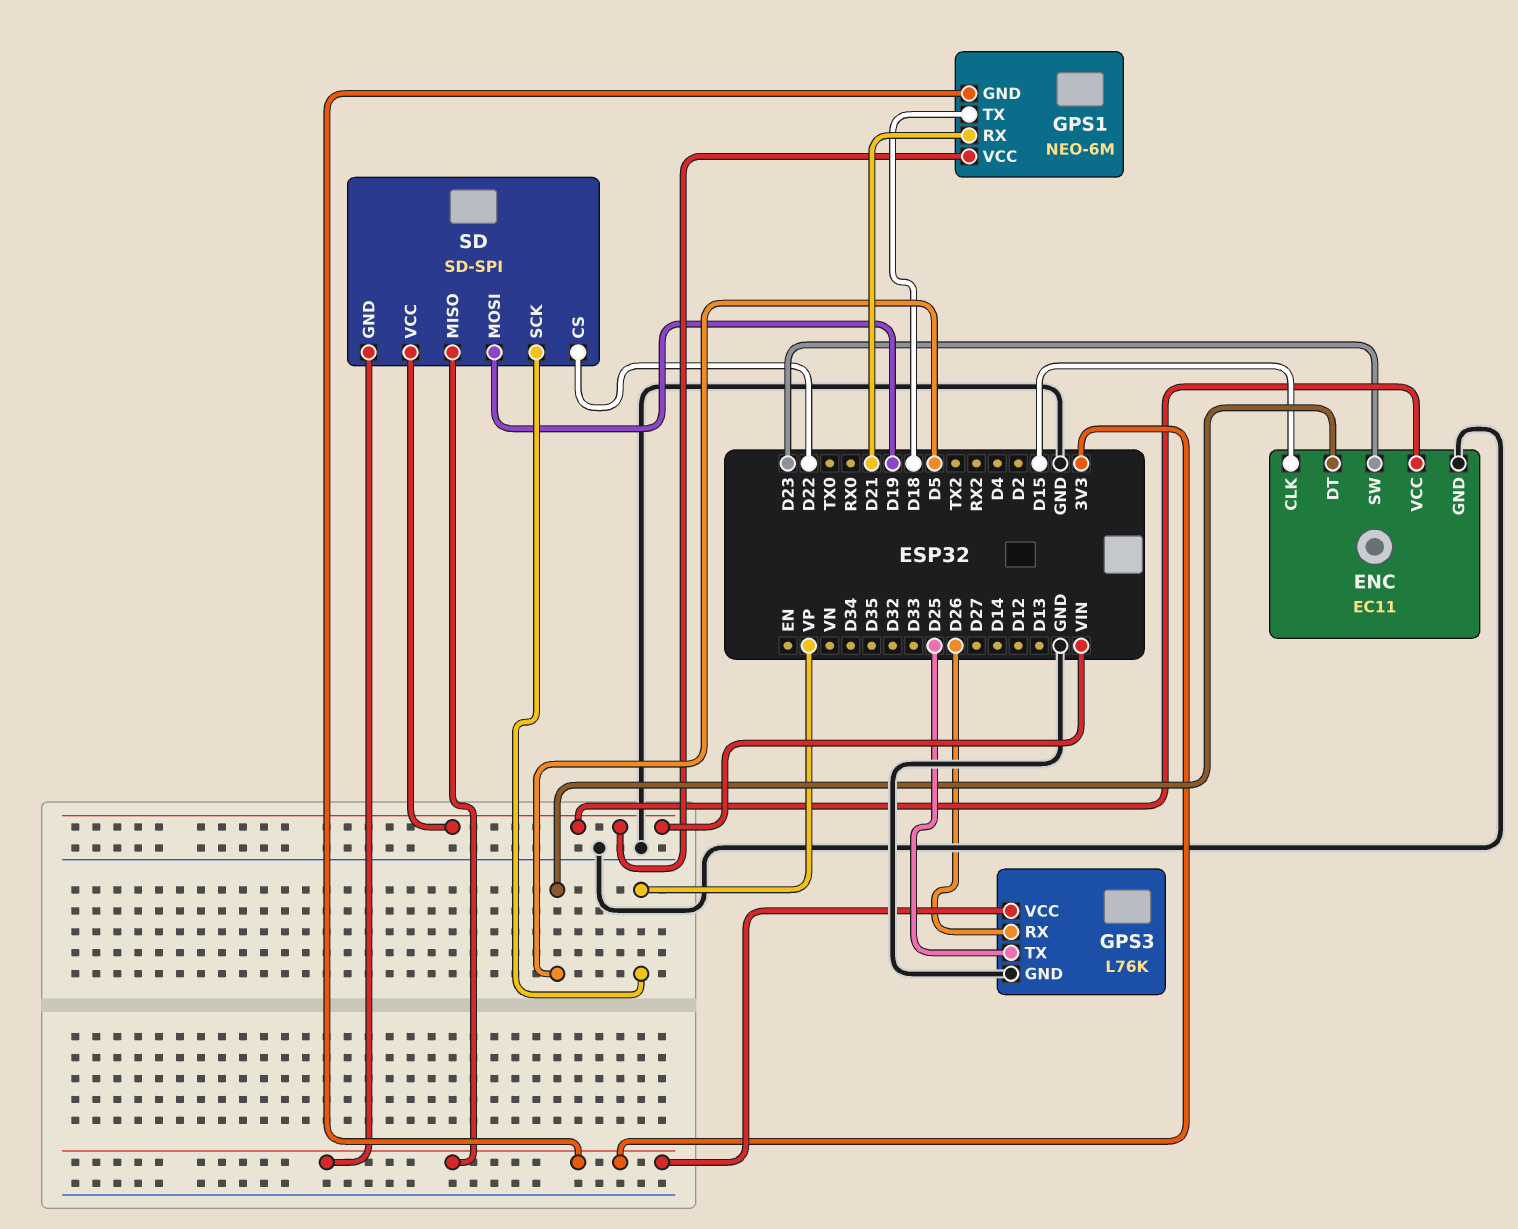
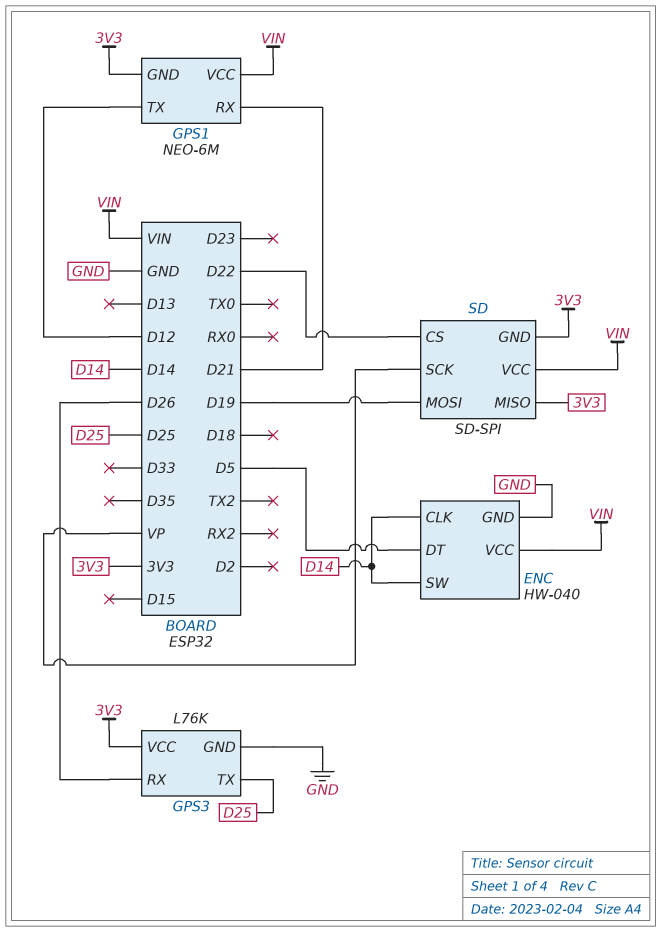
ENC: EC11 -> HW-040
ENC pin CLK: D15 -> D14
ENC pin SW: D23 -> D14
GPS1 pin TX: D18 -> D12

